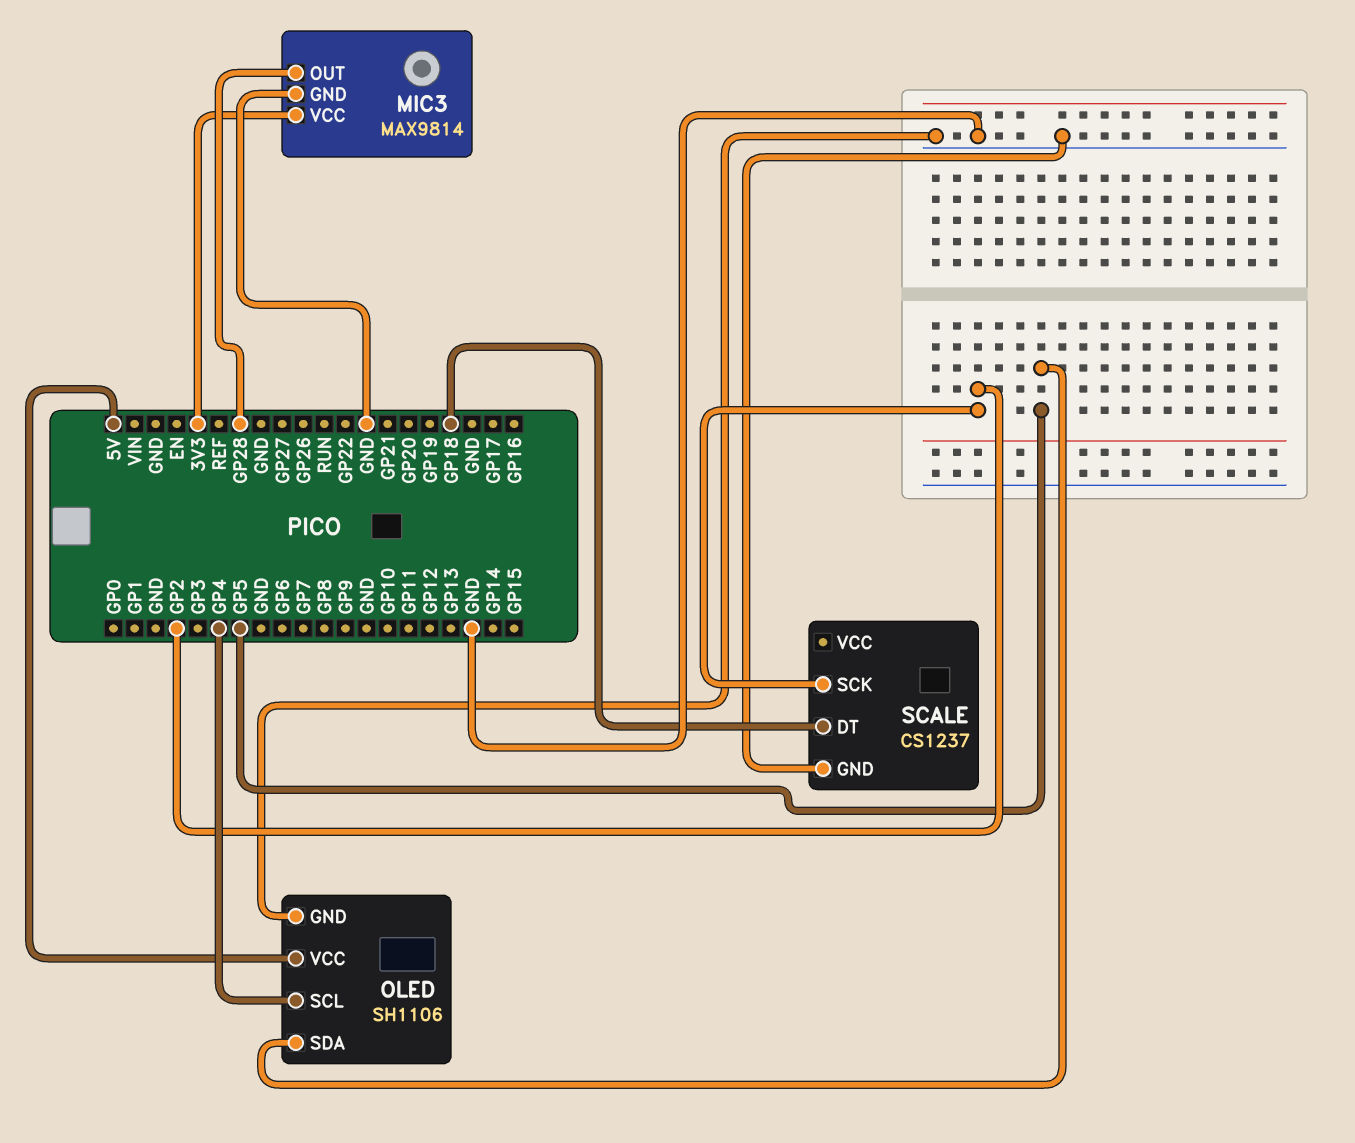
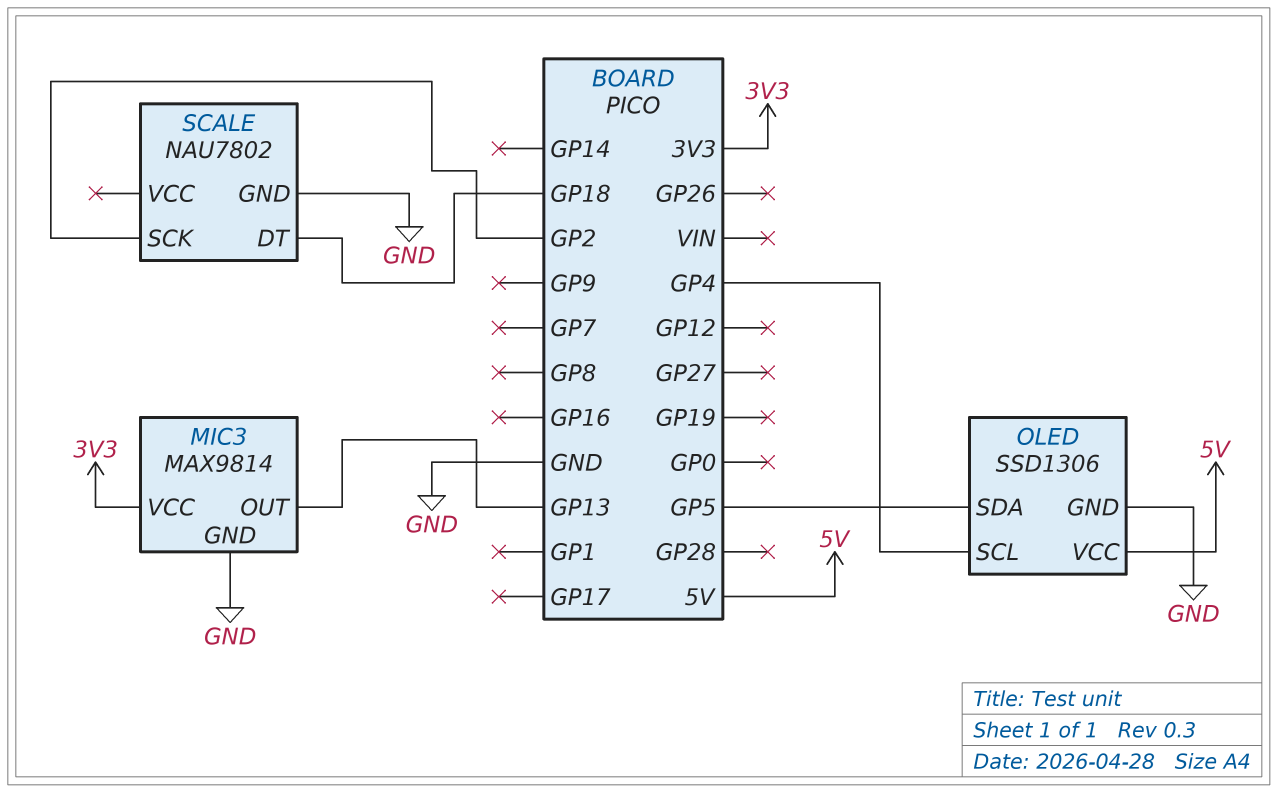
MIC3 pin OUT: GP28 -> GP13
OLED: SH1106 -> SSD1306
SCALE: CS1237 -> NAU7802

